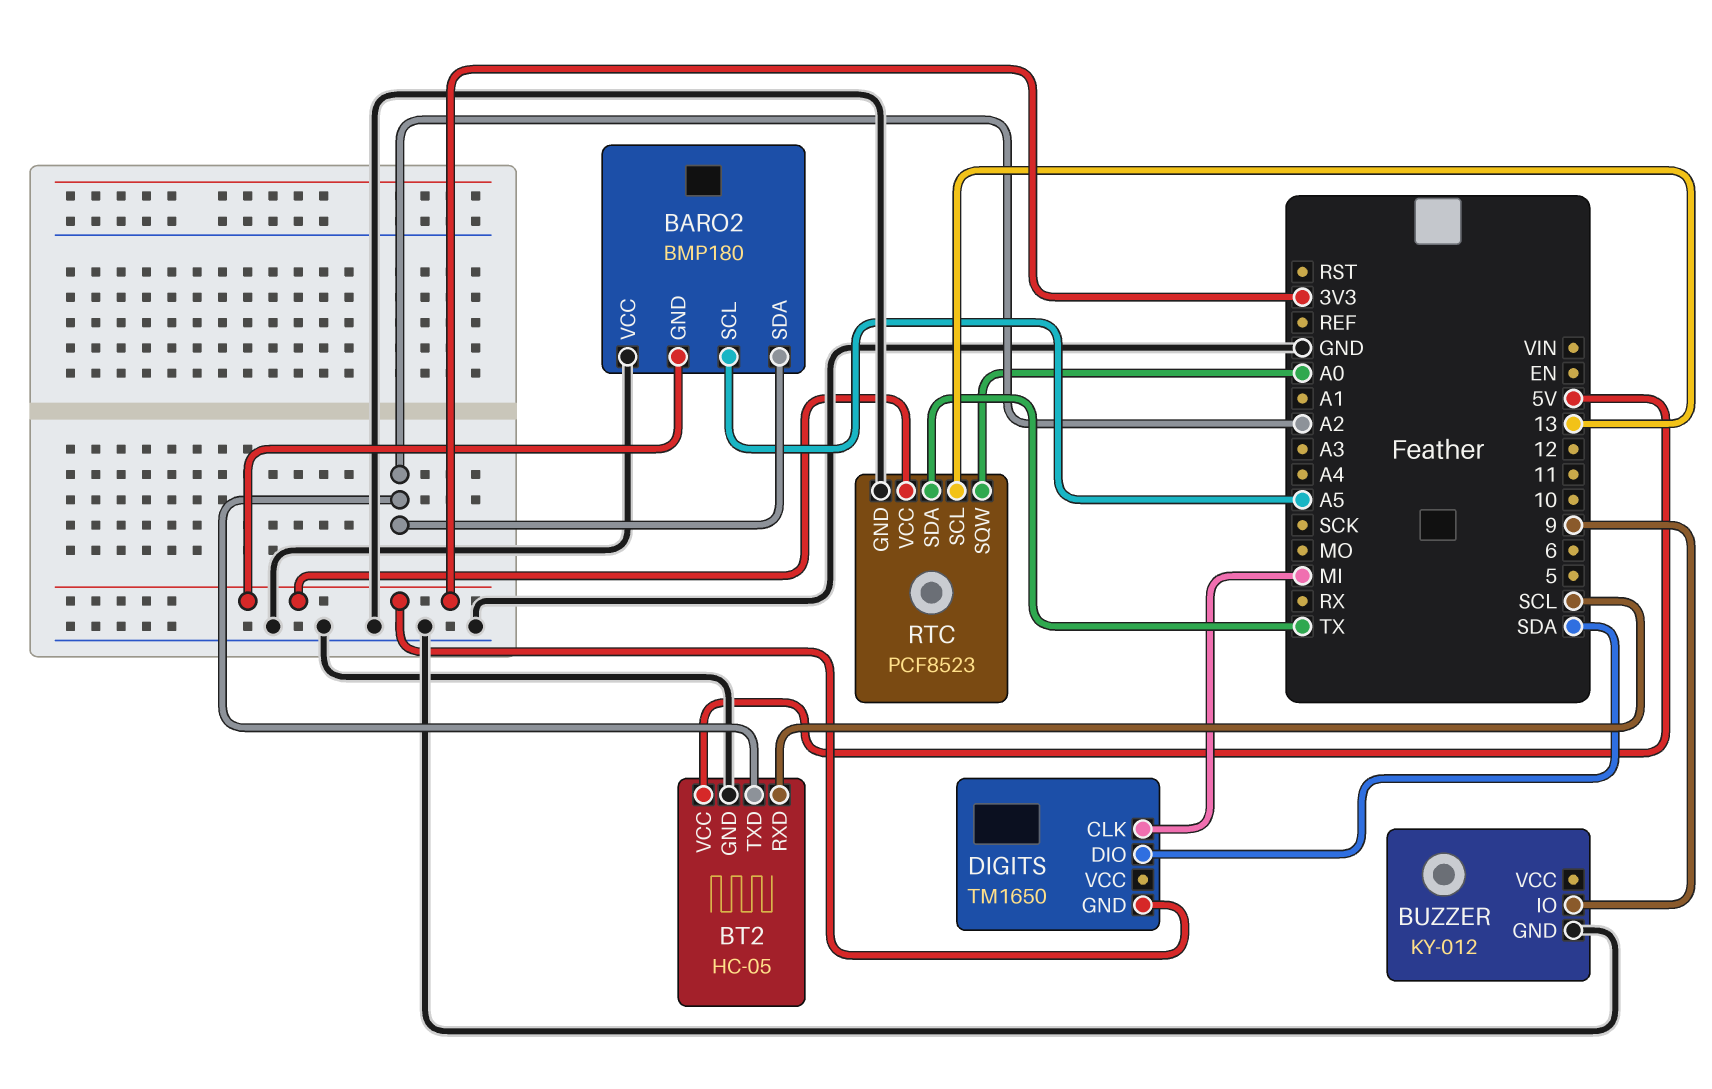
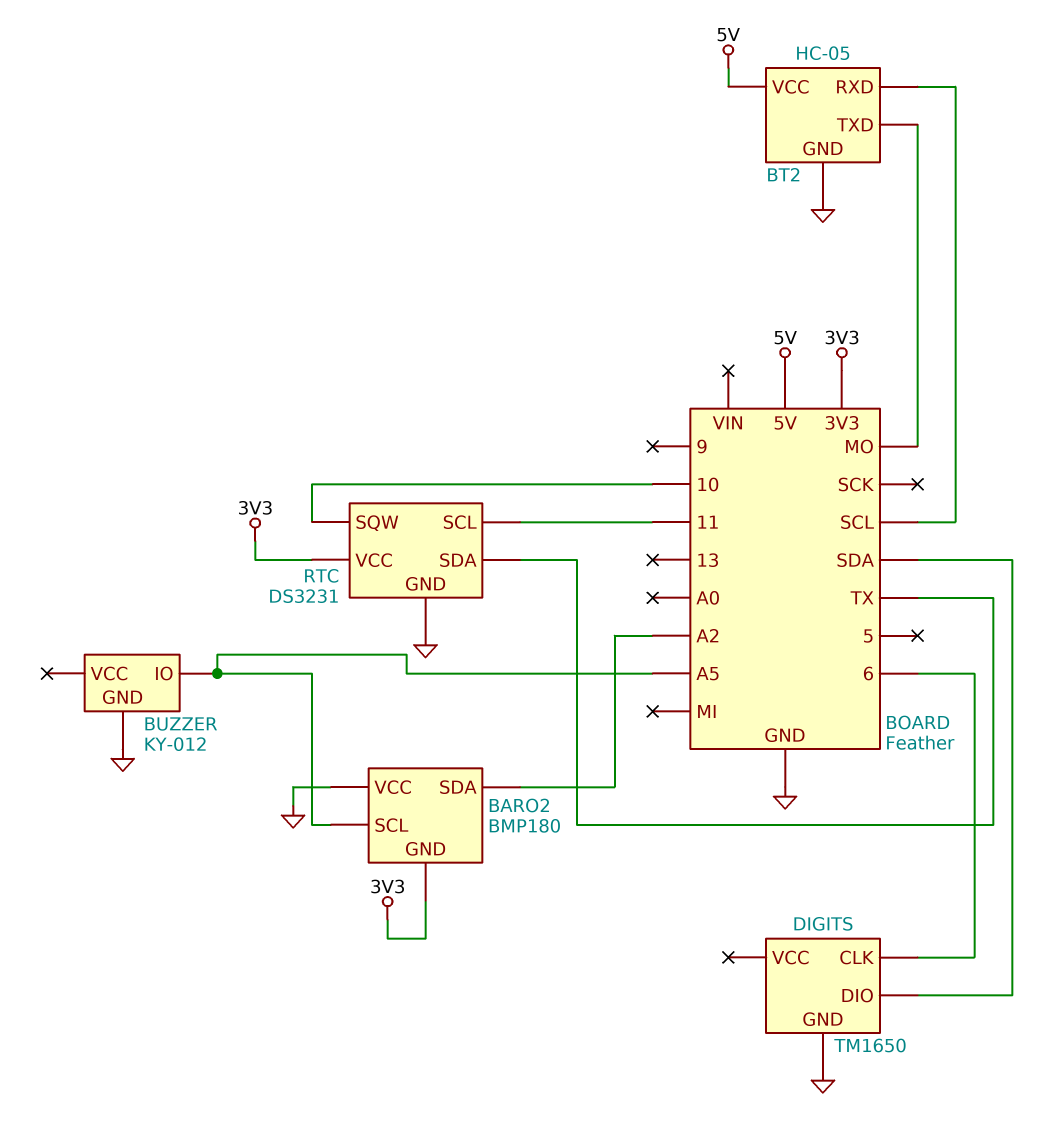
BT2 pin TXD: A2 -> MO
BUZZER pin IO: 9 -> A5
DIGITS pin CLK: MI -> 6
DIGITS pin GND: 3V3 -> GND
RTC: PCF8523 -> DS3231
RTC pin SCL: 13 -> 11
RTC pin SQW: A0 -> 10

